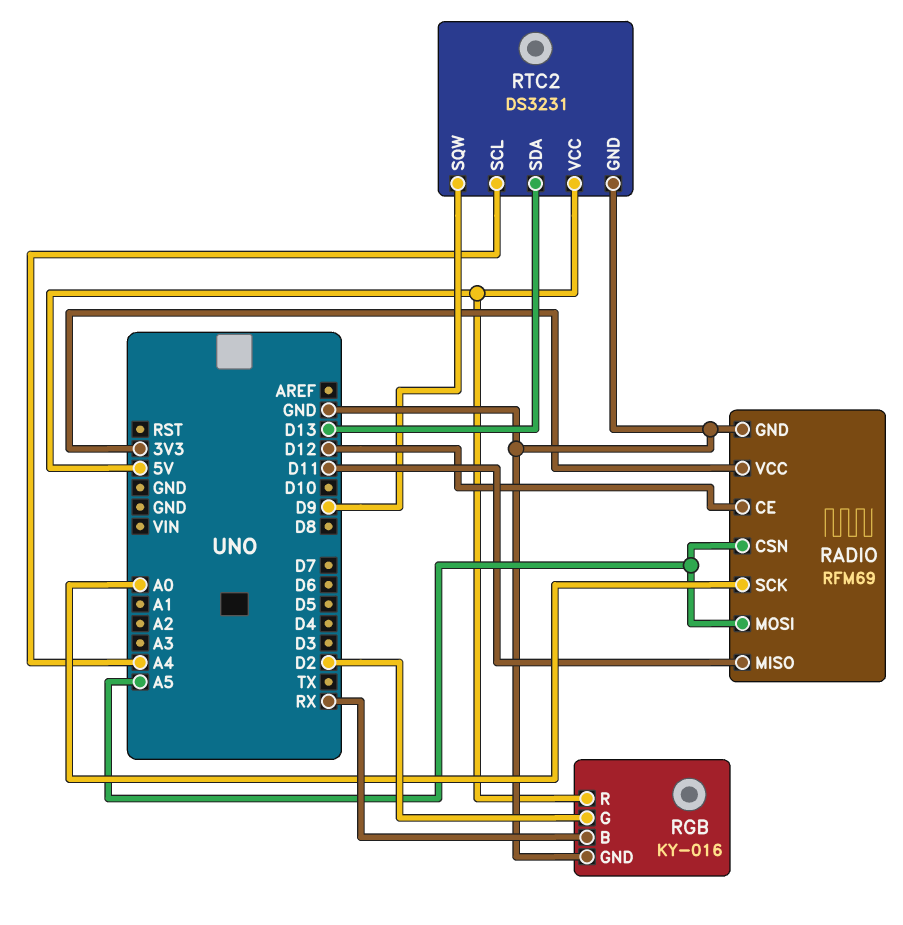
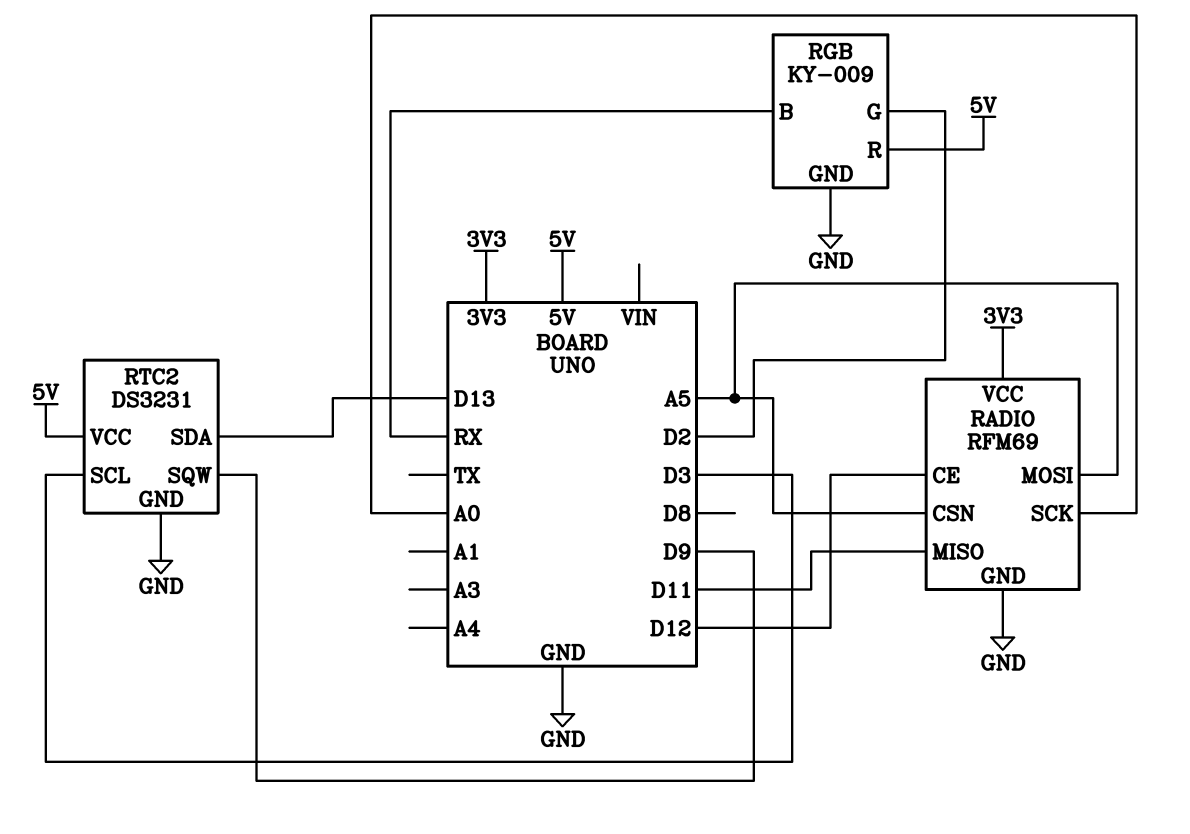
RGB: KY-016 -> KY-009
RTC2 pin SCL: A4 -> D3

